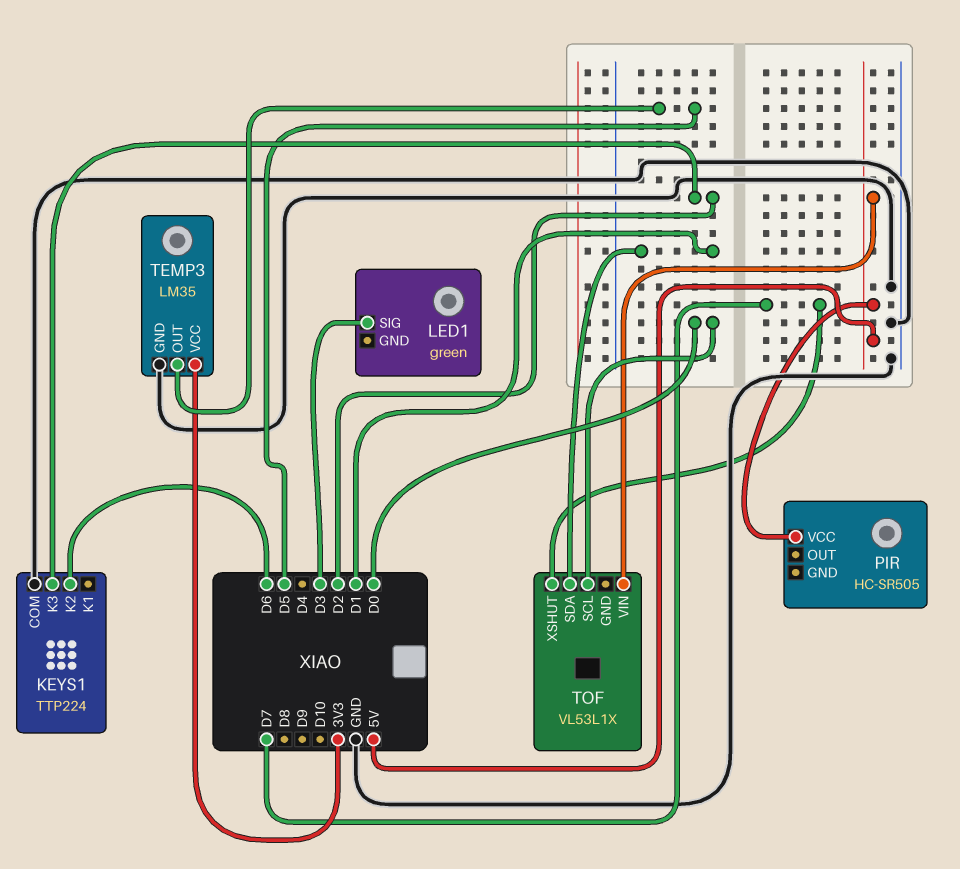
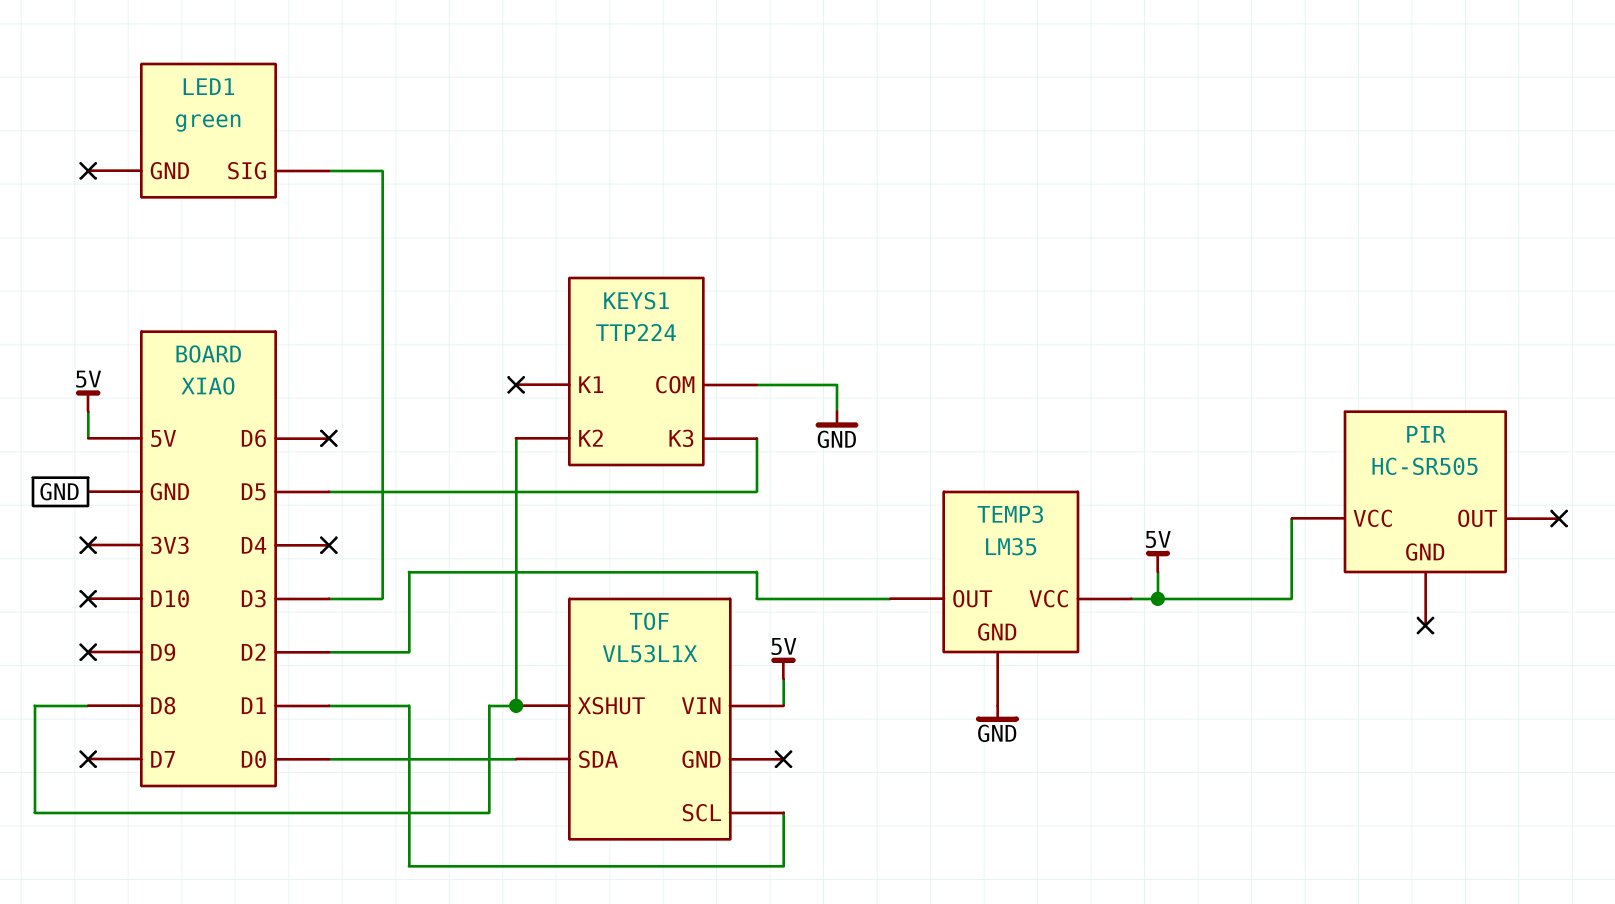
KEYS1 pin K2: D6 -> D8
KEYS1 pin K3: D2 -> D5
TEMP3 pin OUT: D5 -> D2
TEMP3 pin VCC: 3V3 -> 5V
TOF pin SCL: D0 -> D1
TOF pin SDA: D1 -> D0
TOF pin XSHUT: D7 -> D8

